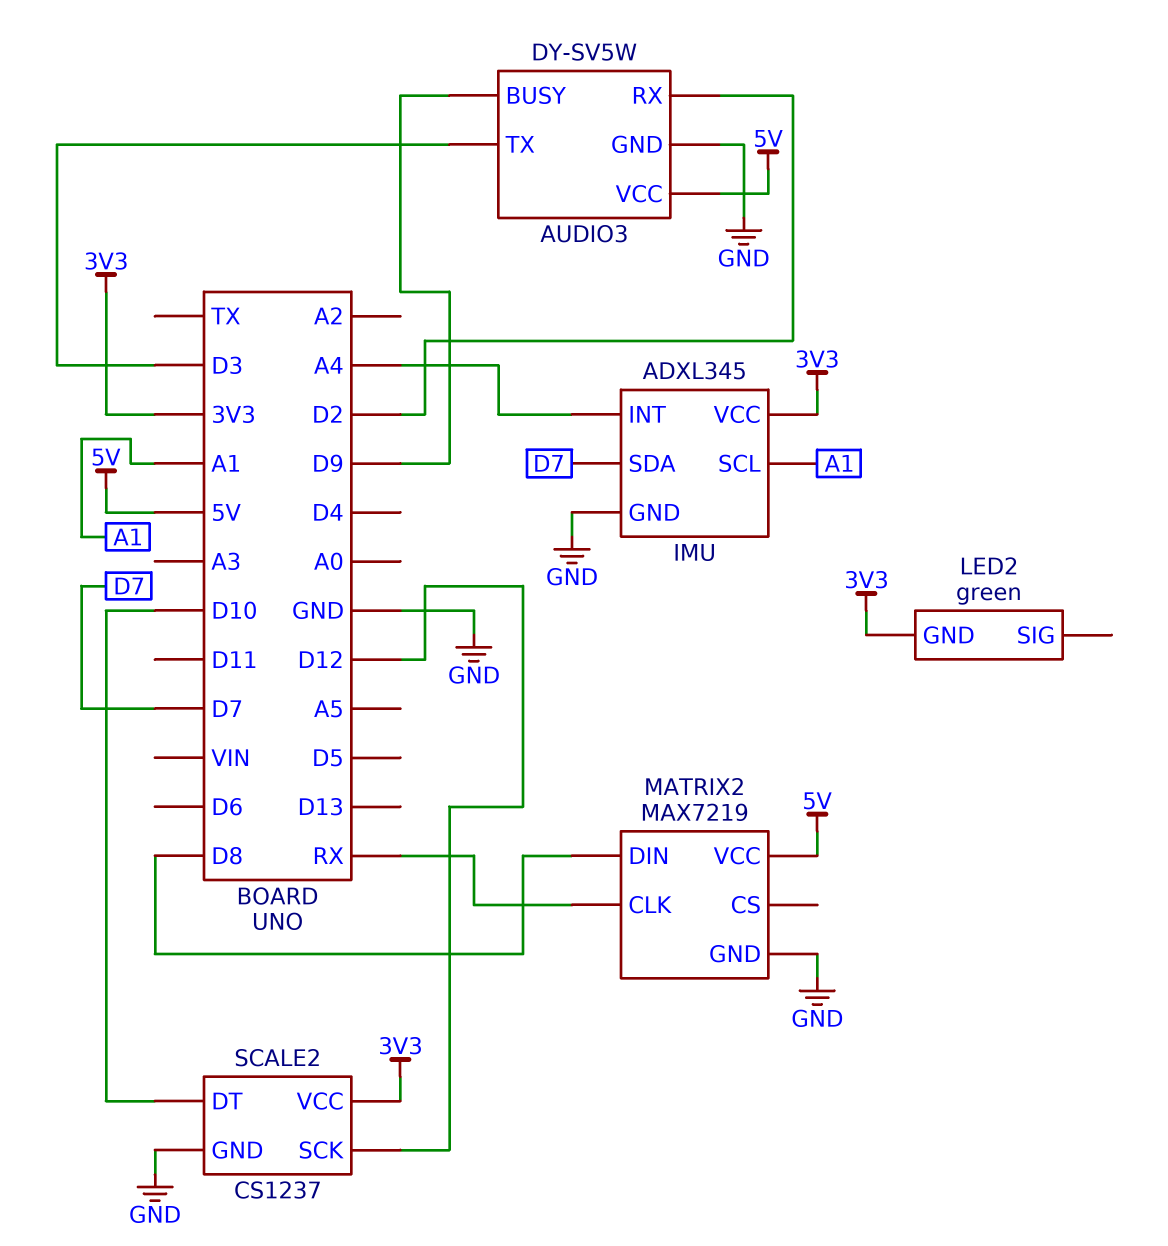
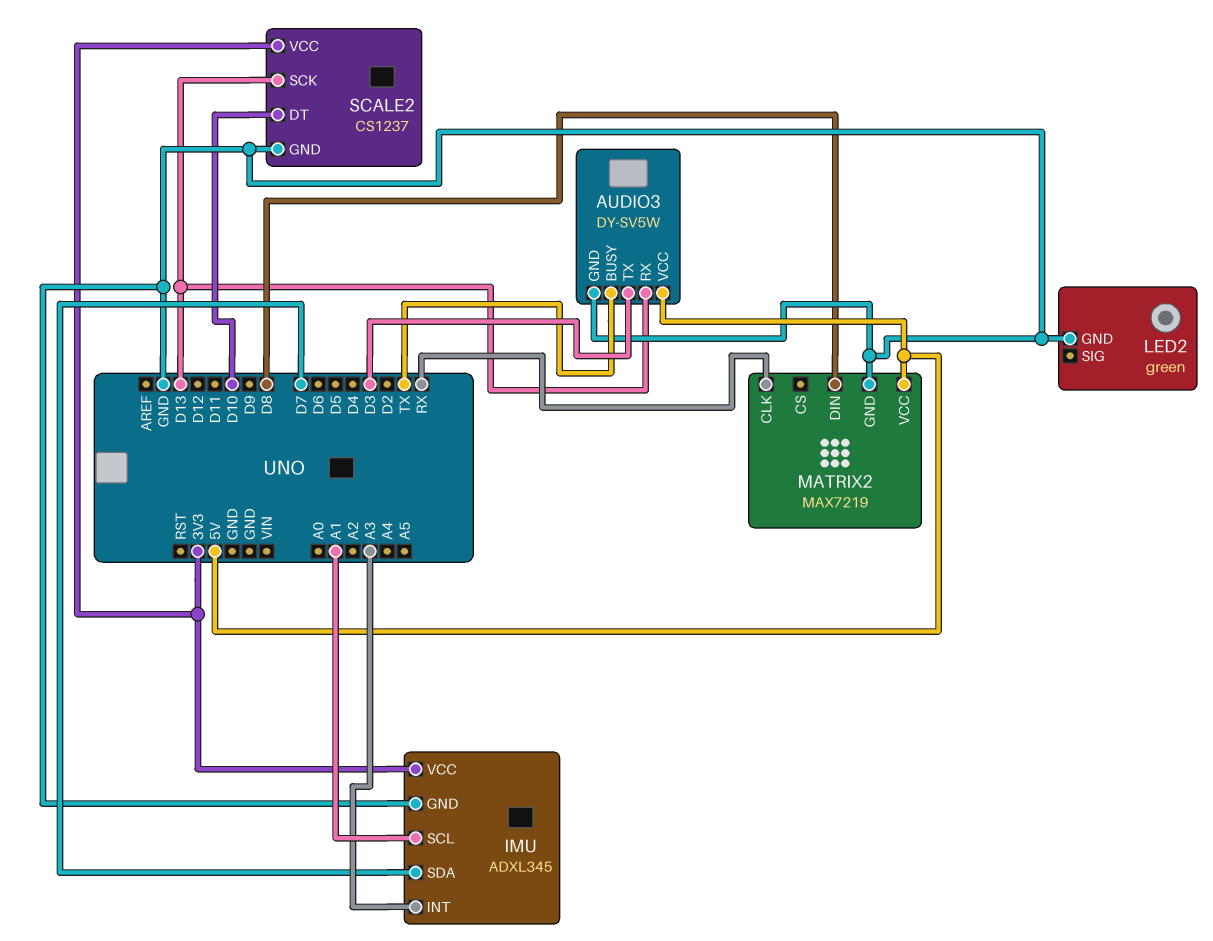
AUDIO3 pin BUSY: D9 -> TX
AUDIO3 pin RX: D2 -> D13
IMU pin INT: A4 -> A3
LED2 pin GND: 3V3 -> GND
SCALE2 pin SCK: D12 -> D13

